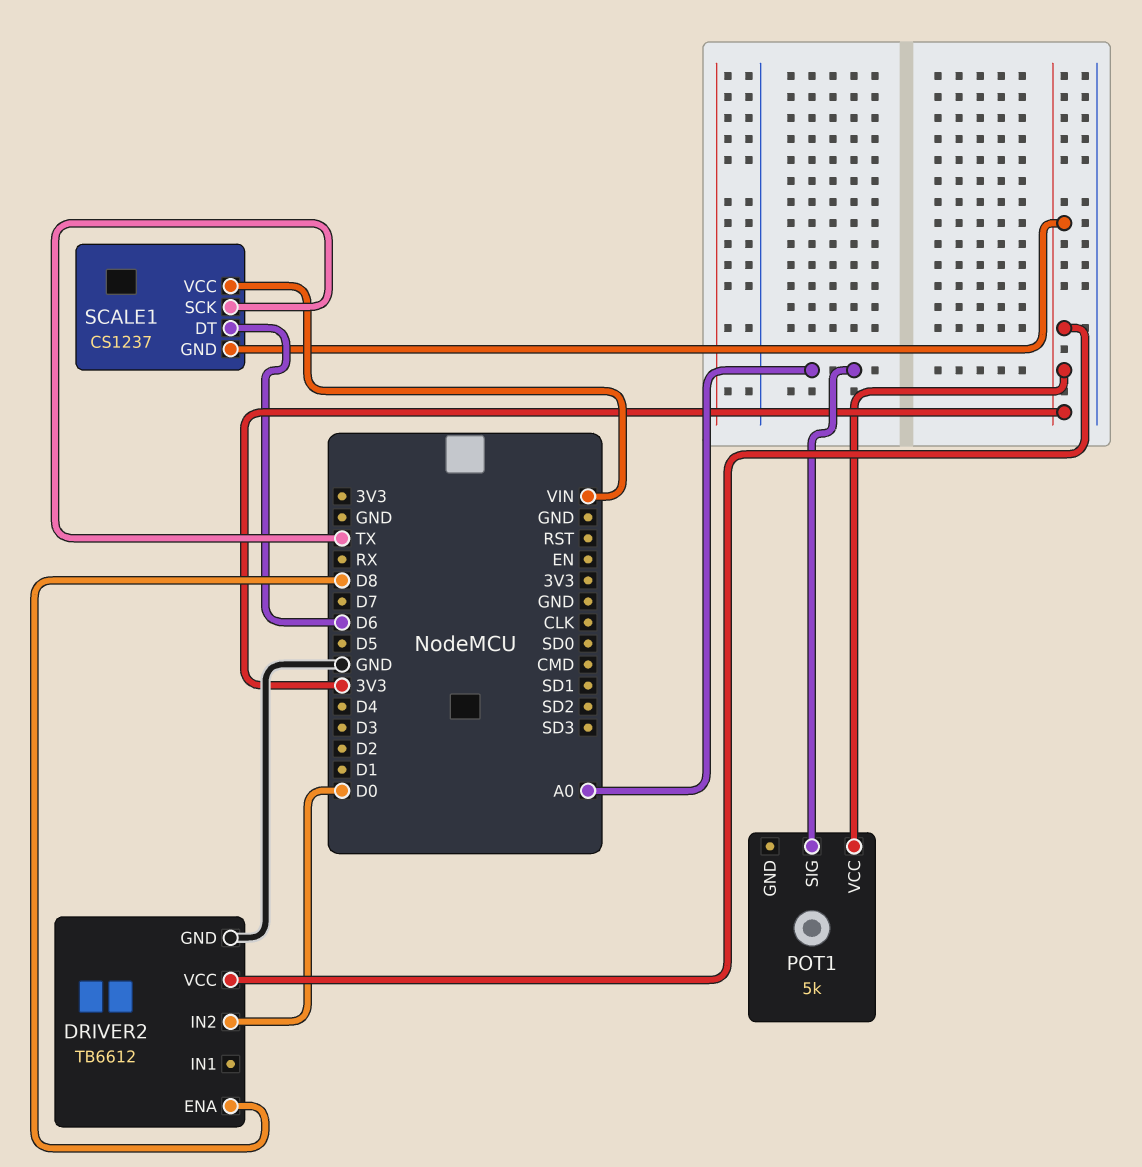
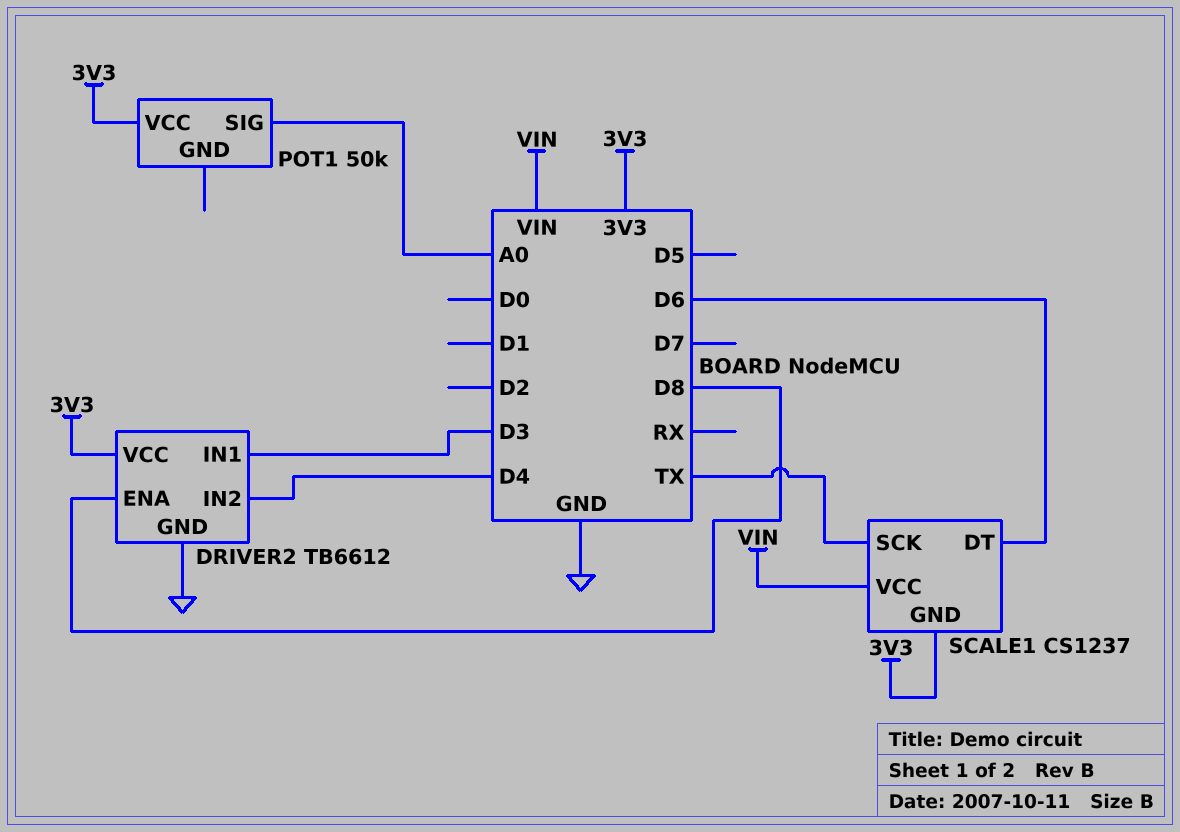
DRIVER2 pin IN1: none -> D3
DRIVER2 pin IN2: D0 -> D4
POT1: 5k -> 50k

